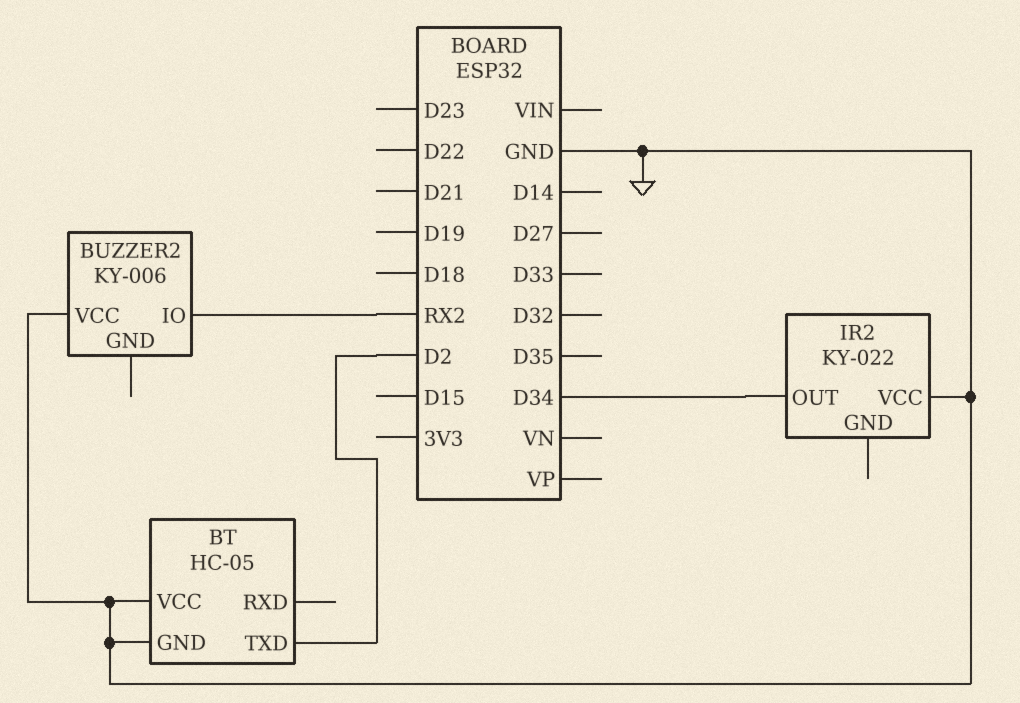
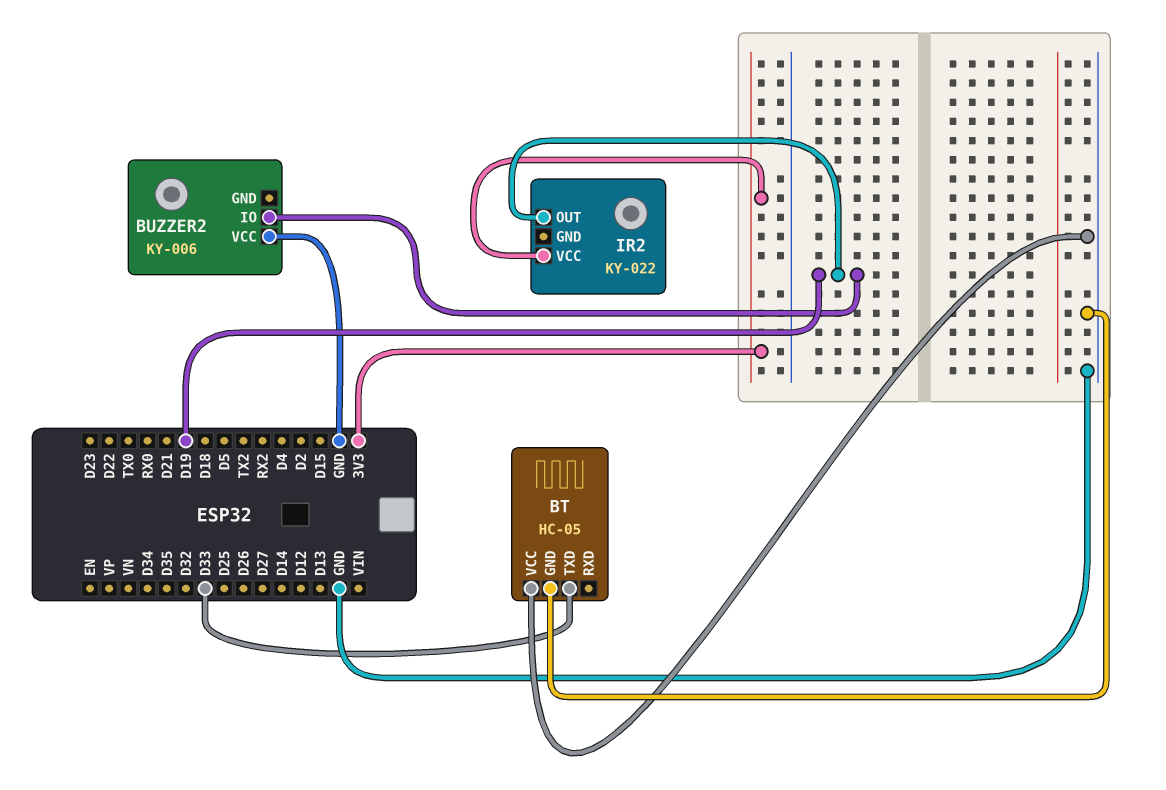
BT pin TXD: D2 -> D33
BUZZER2 pin IO: RX2 -> D19
IR2 pin OUT: D34 -> D19
IR2 pin VCC: GND -> 3V3

